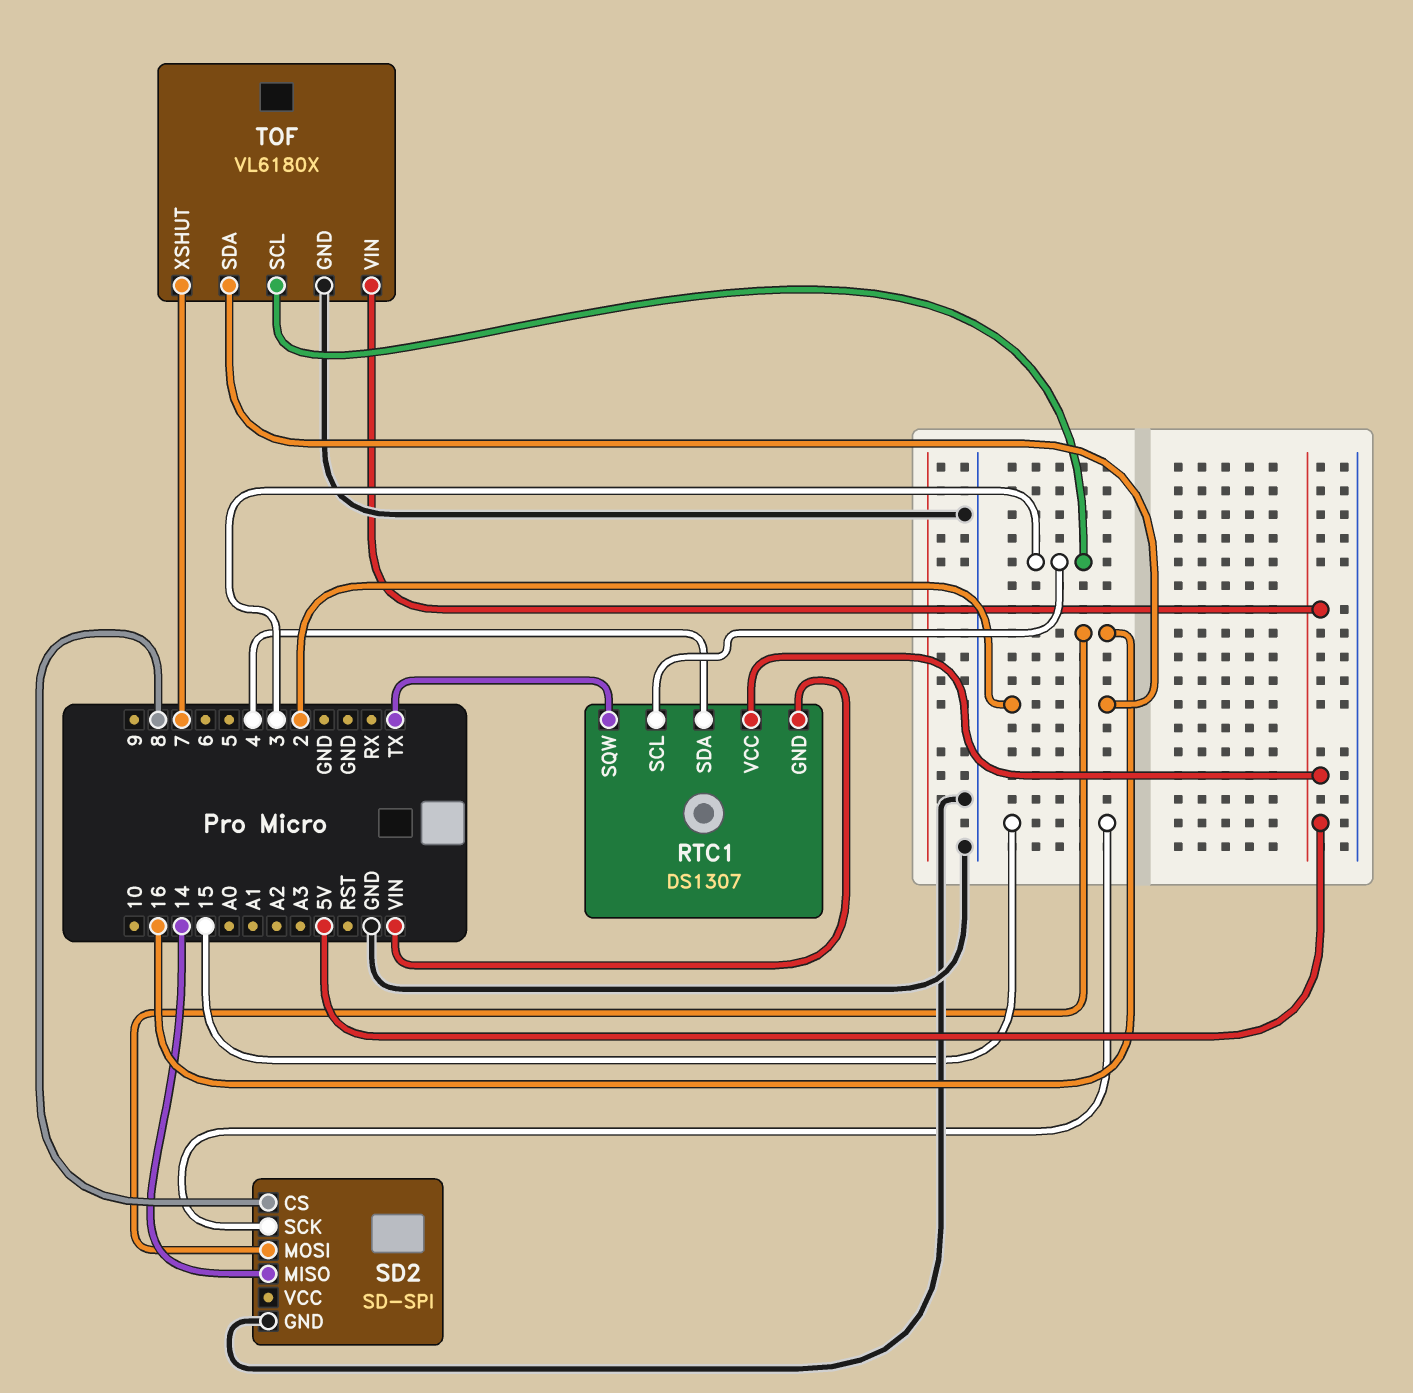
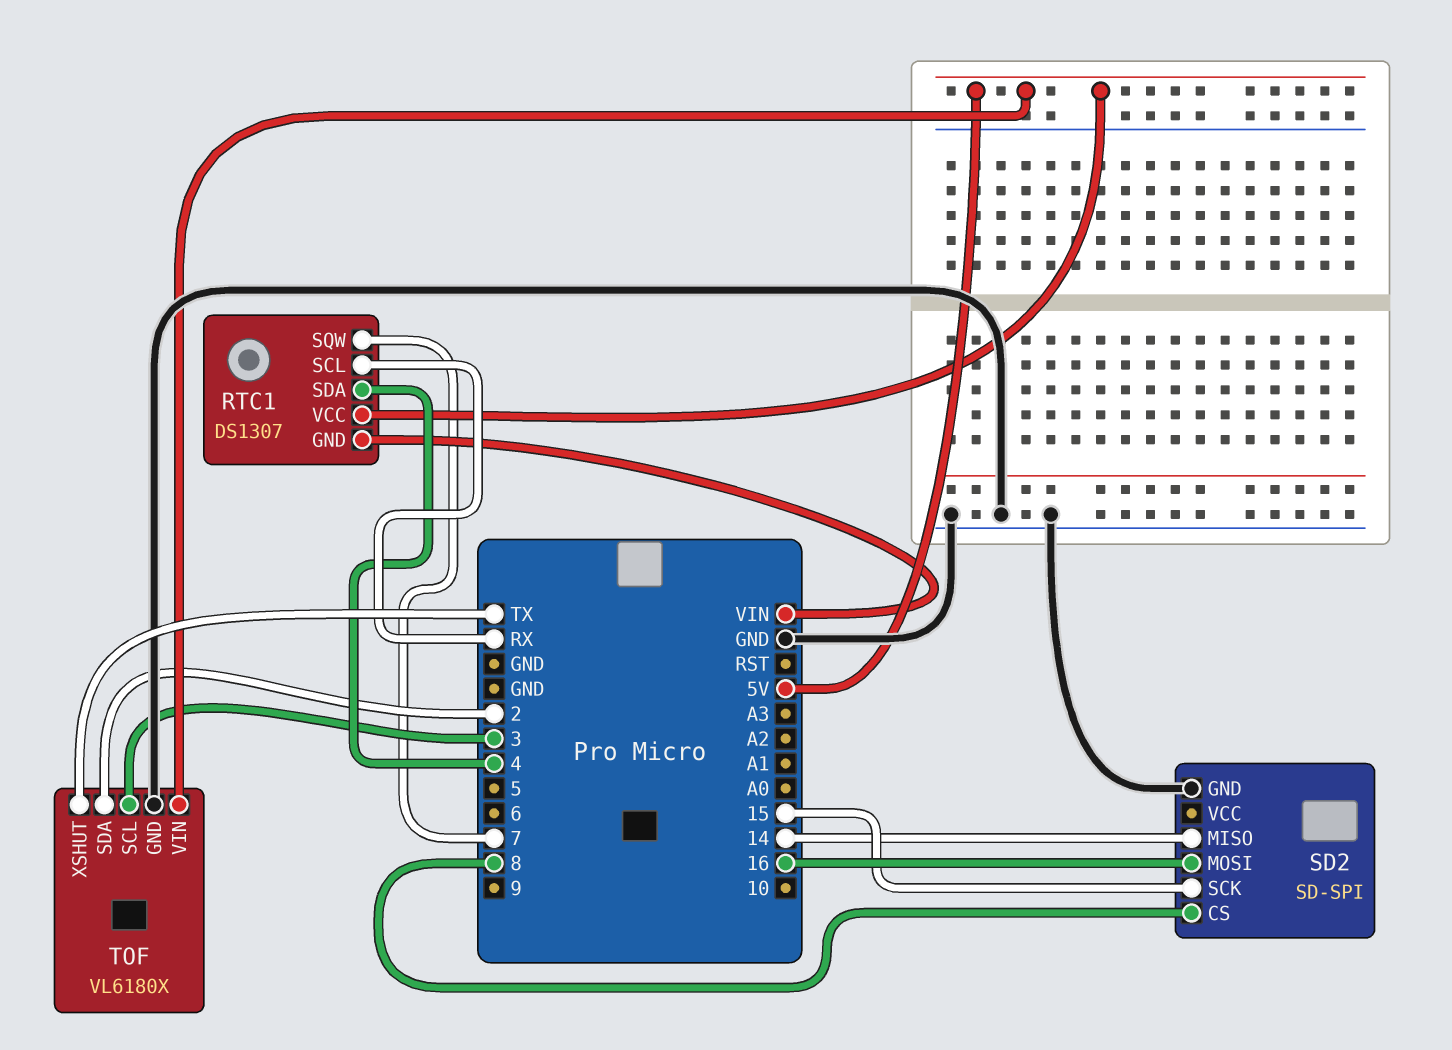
RTC1 pin SCL: 3 -> RX
RTC1 pin SQW: TX -> 7
TOF pin XSHUT: 7 -> TX

